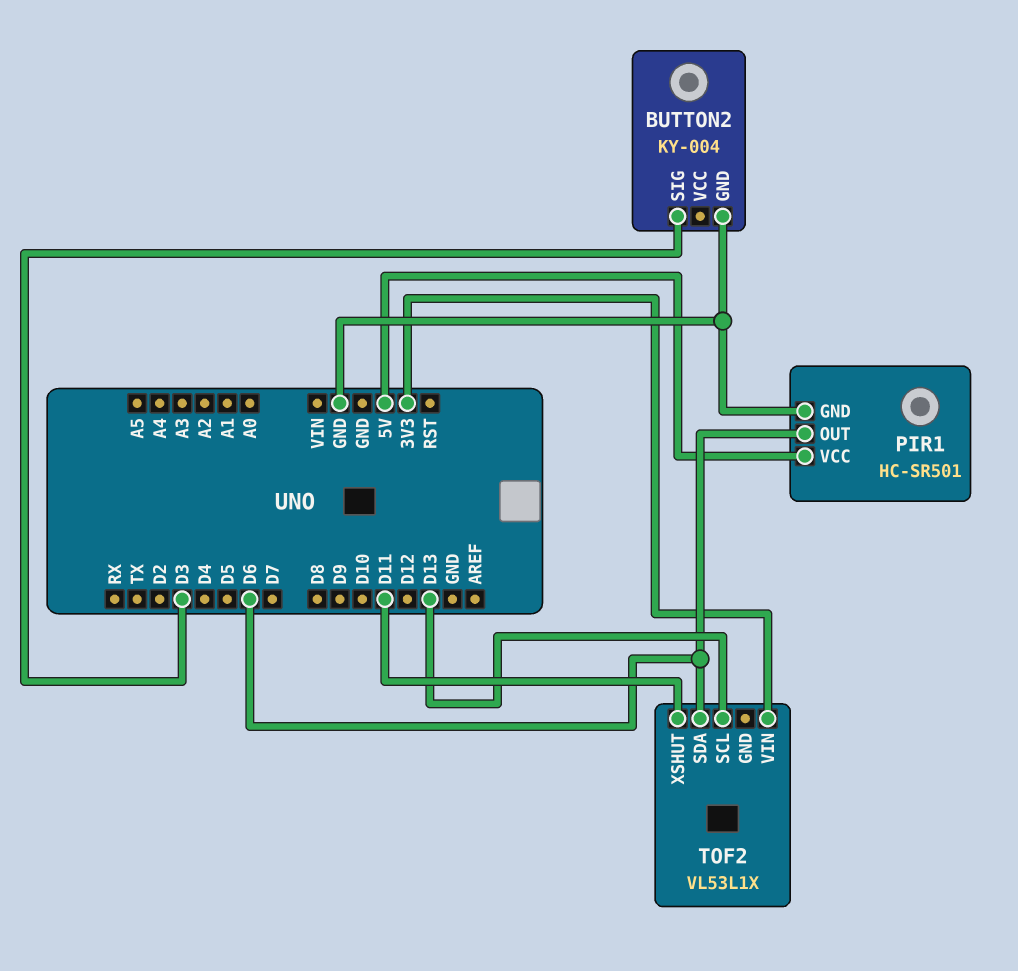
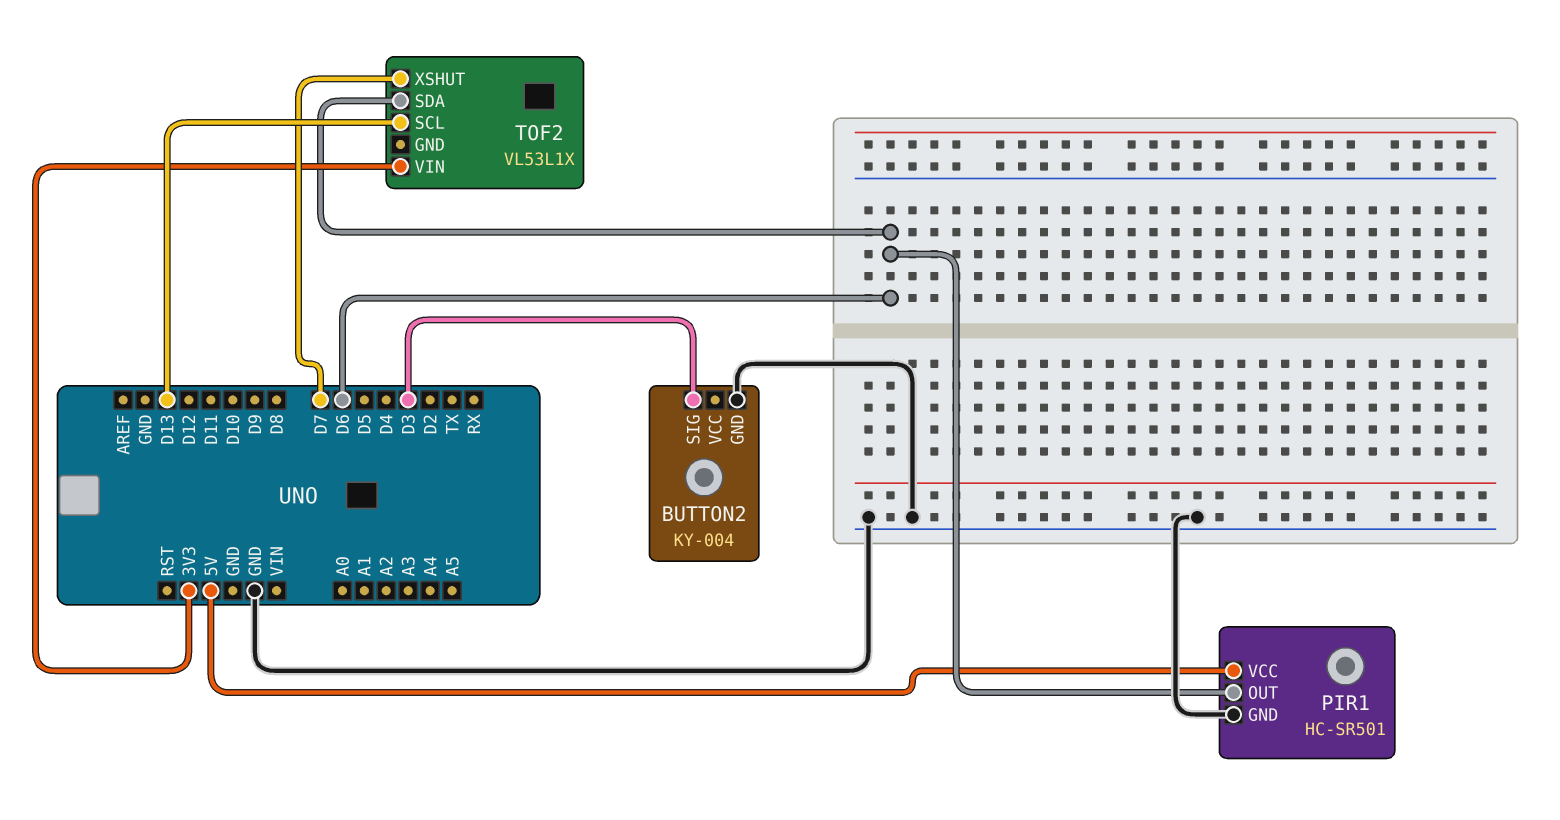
TOF2 pin XSHUT: D11 -> D7

